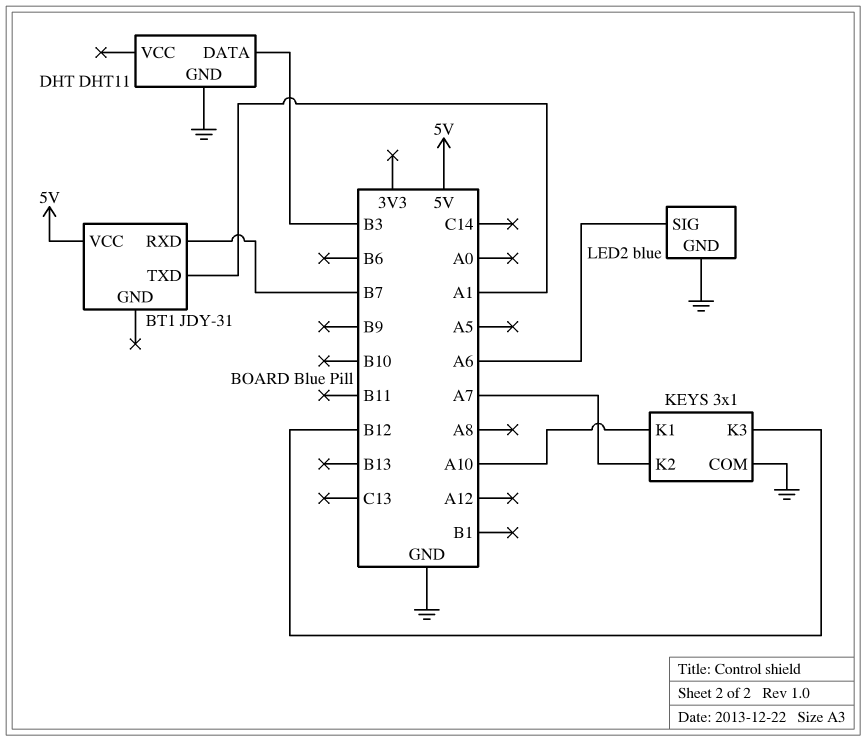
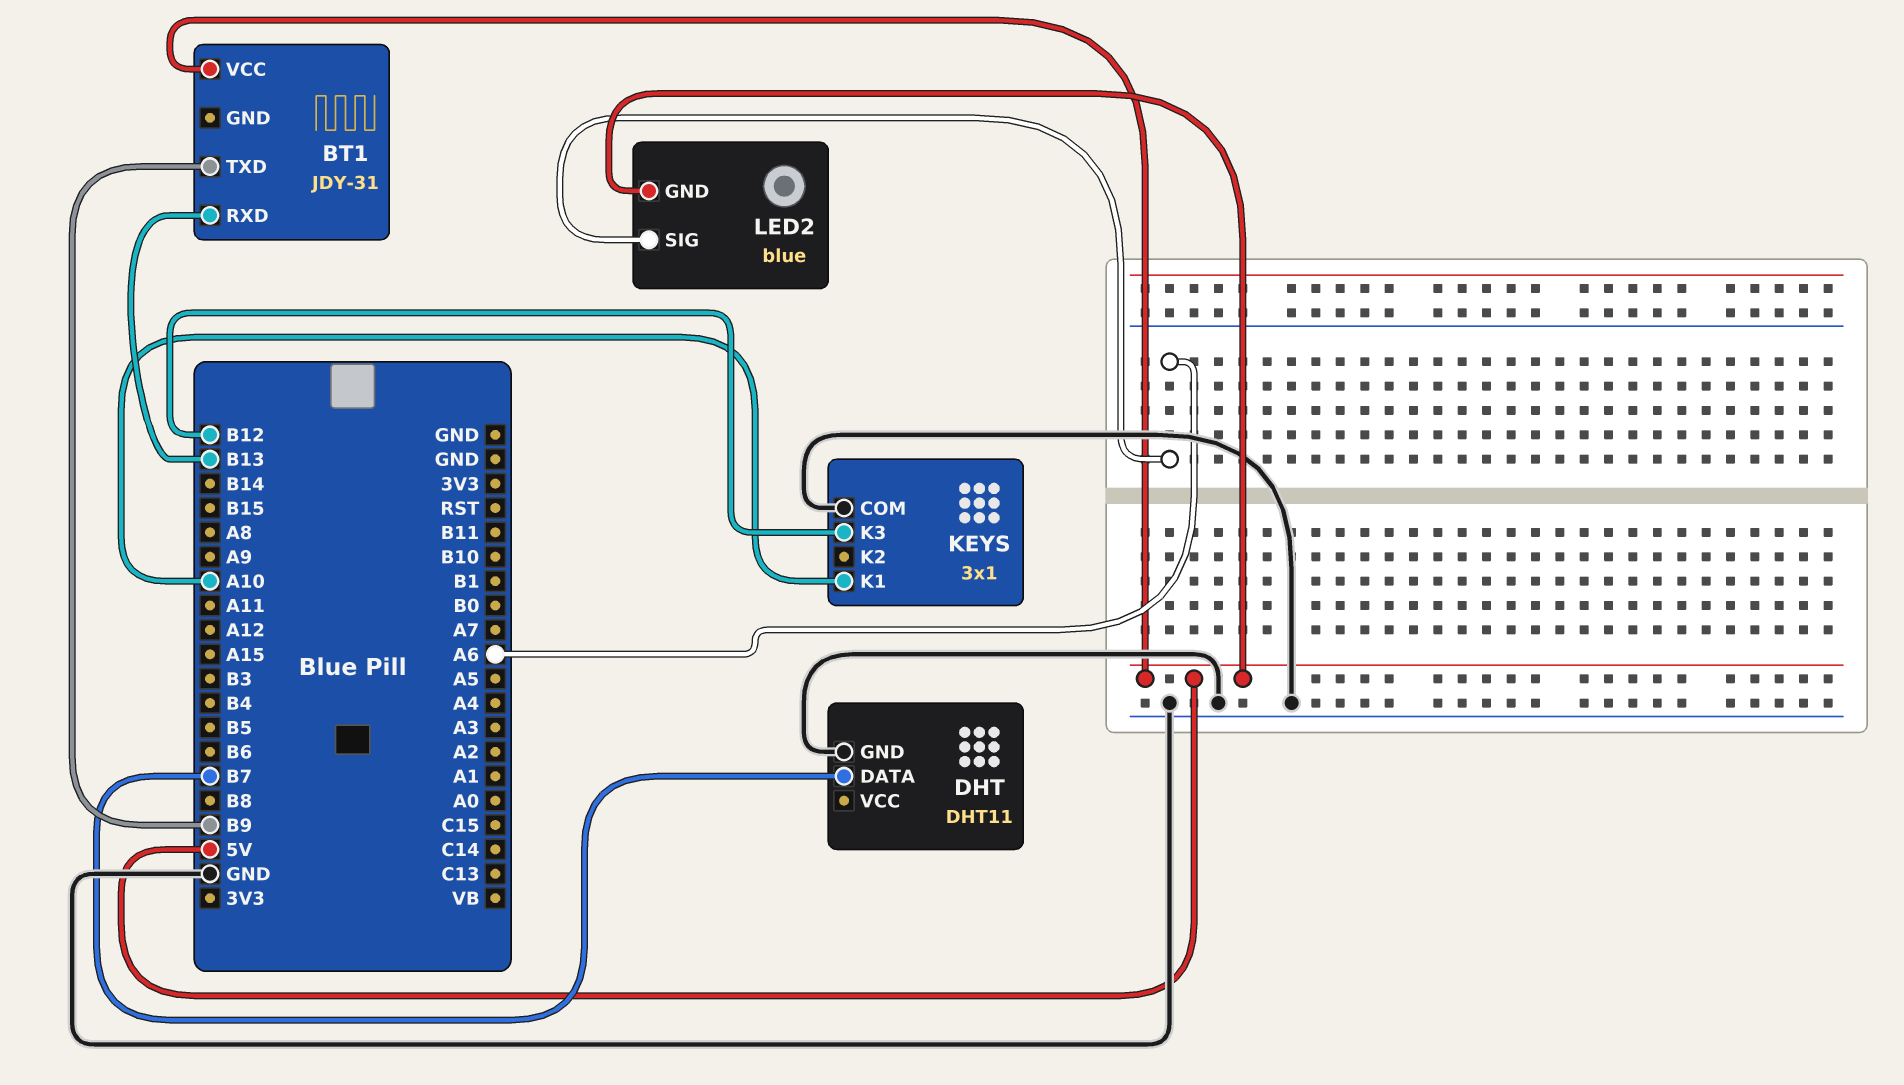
BT1 pin RXD: B7 -> B13
BT1 pin TXD: A1 -> B9
DHT pin DATA: B3 -> B7
KEYS pin K2: A7 -> none
LED2 pin GND: GND -> 5V

